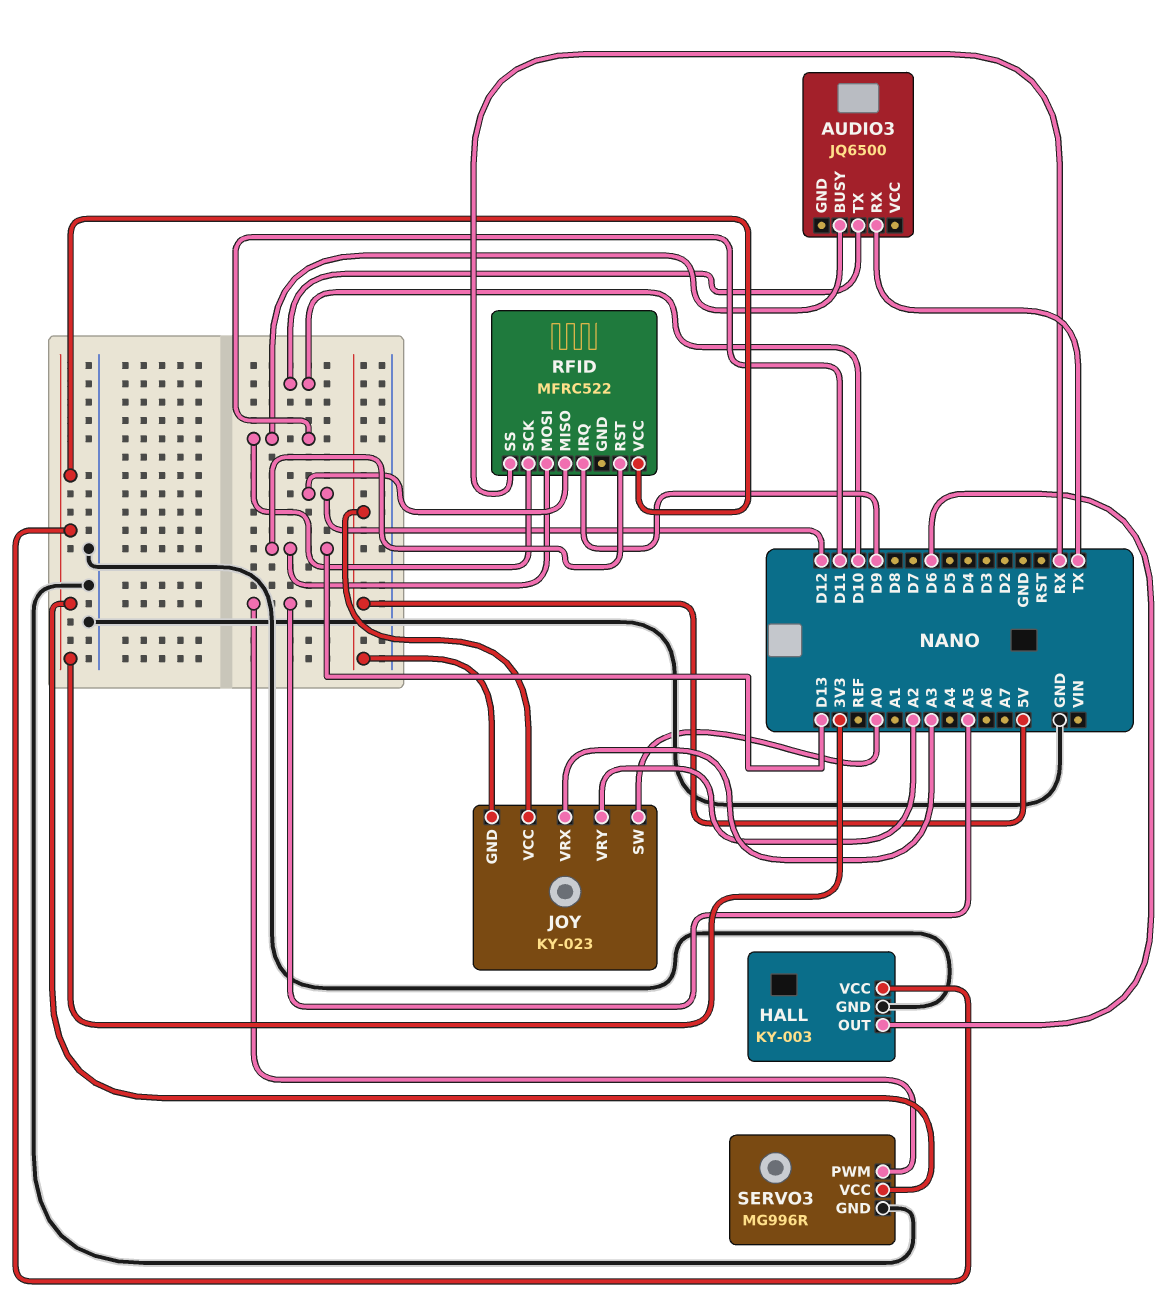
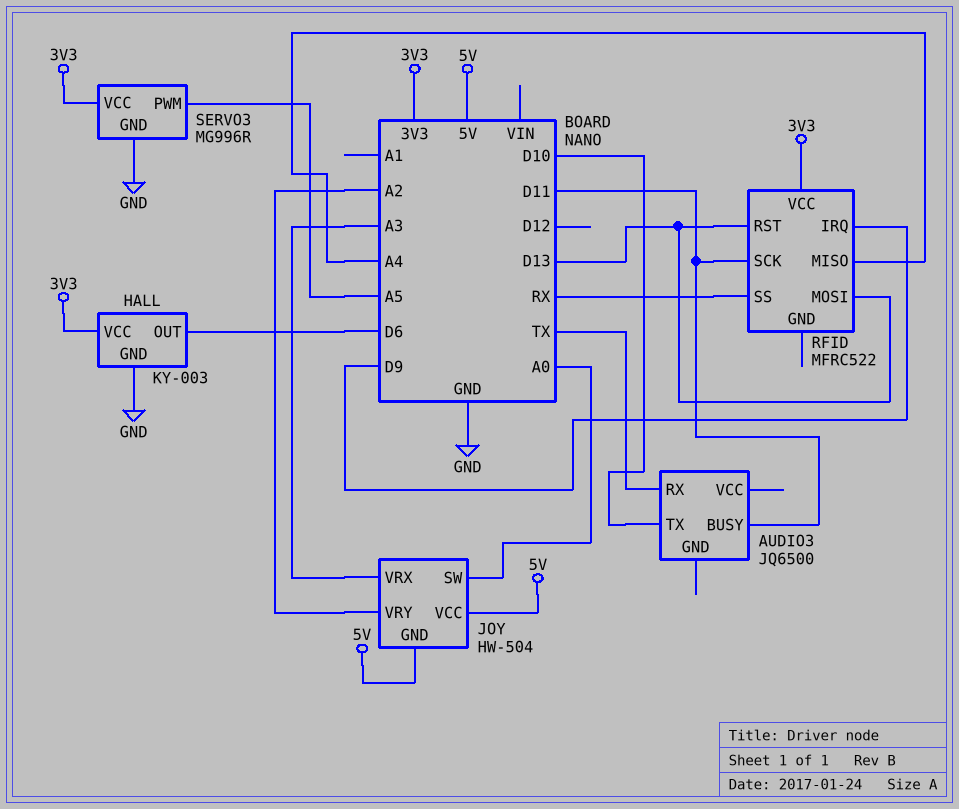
JOY: KY-023 -> HW-504
RFID pin MISO: D12 -> A4

